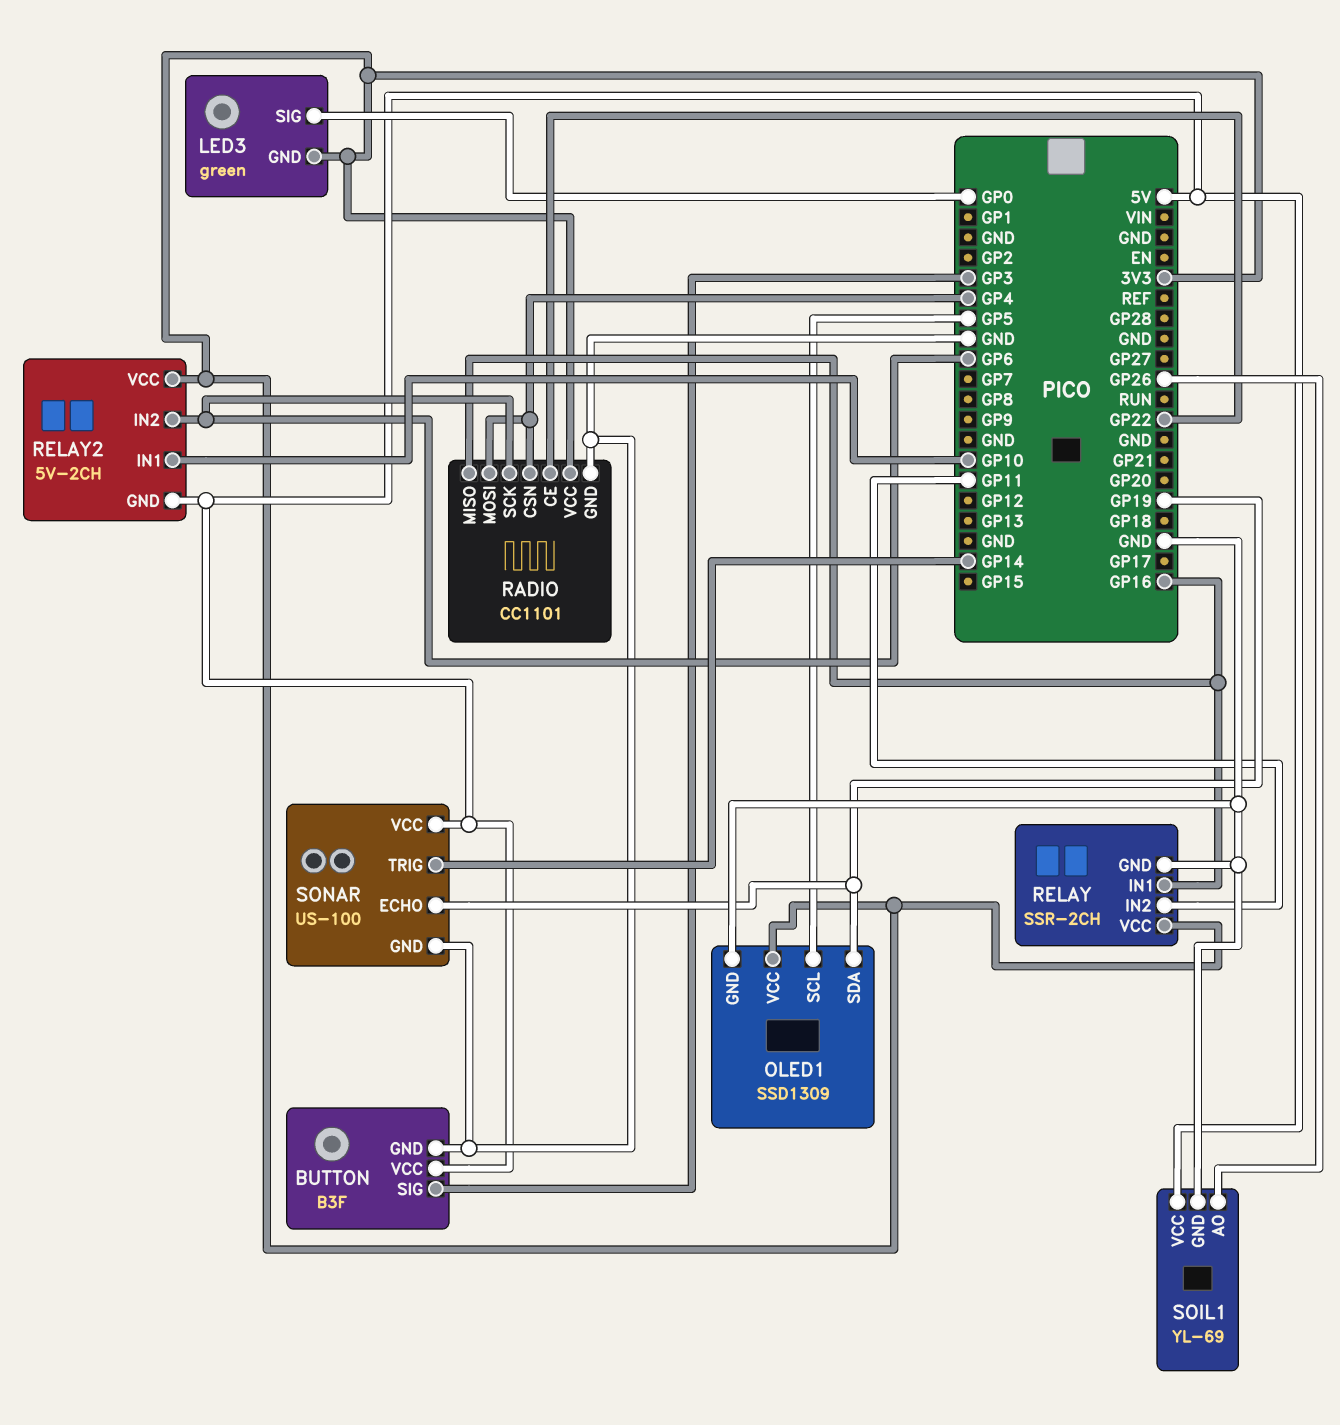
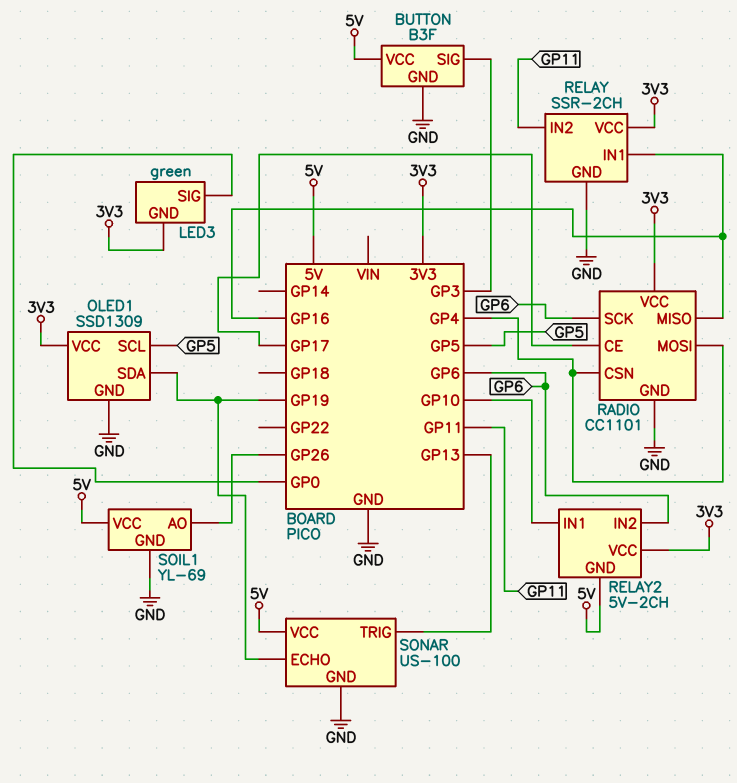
RADIO pin CE: GP22 -> GP17
SONAR pin TRIG: GP14 -> GP13

